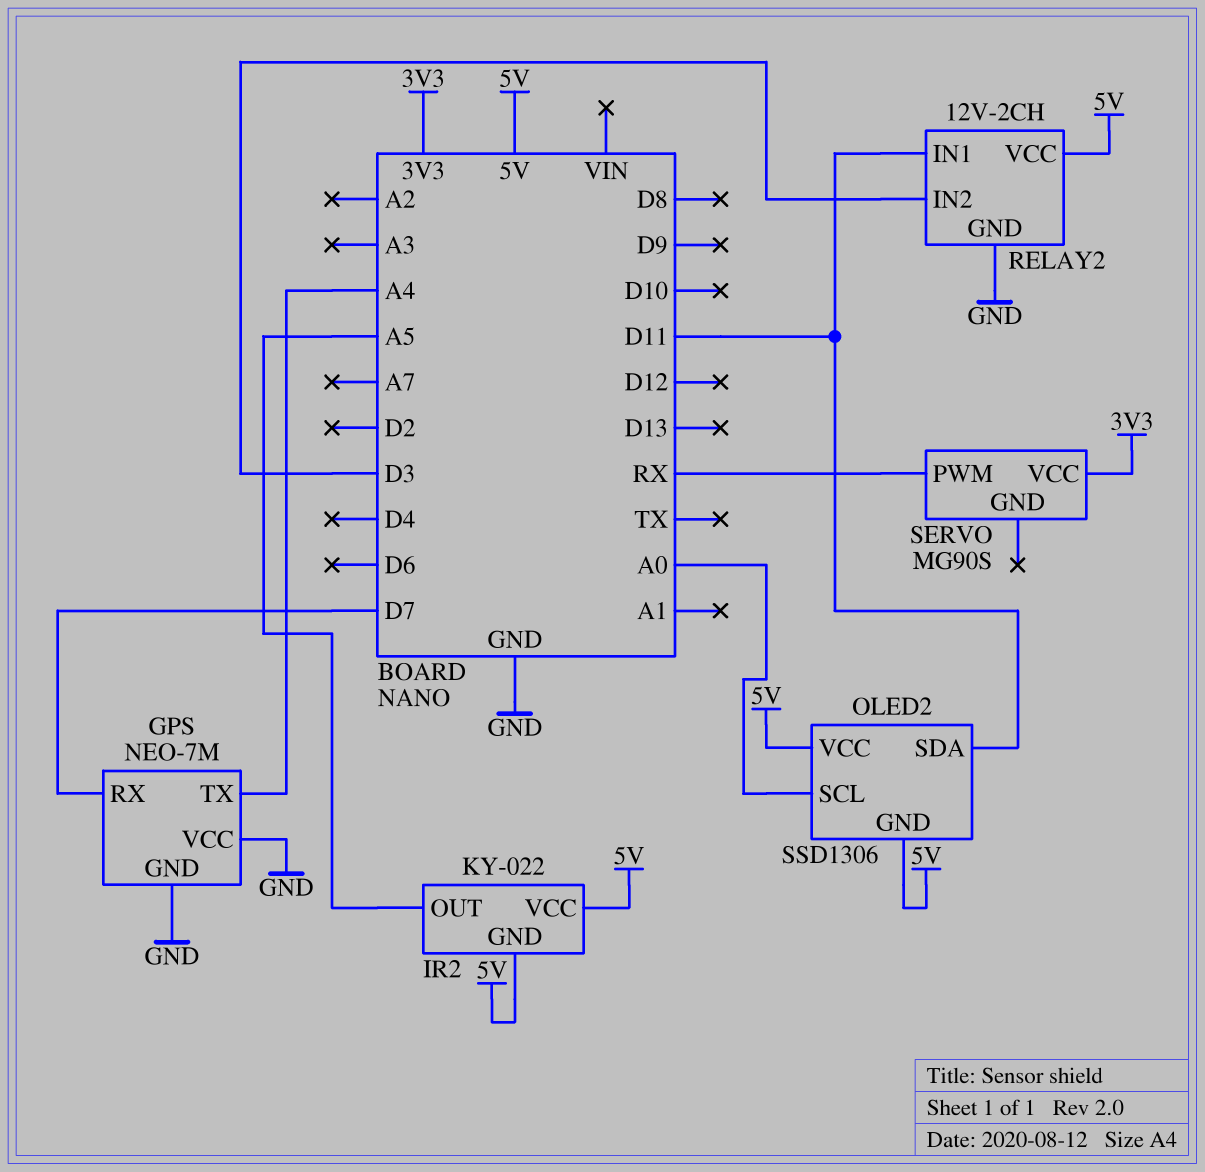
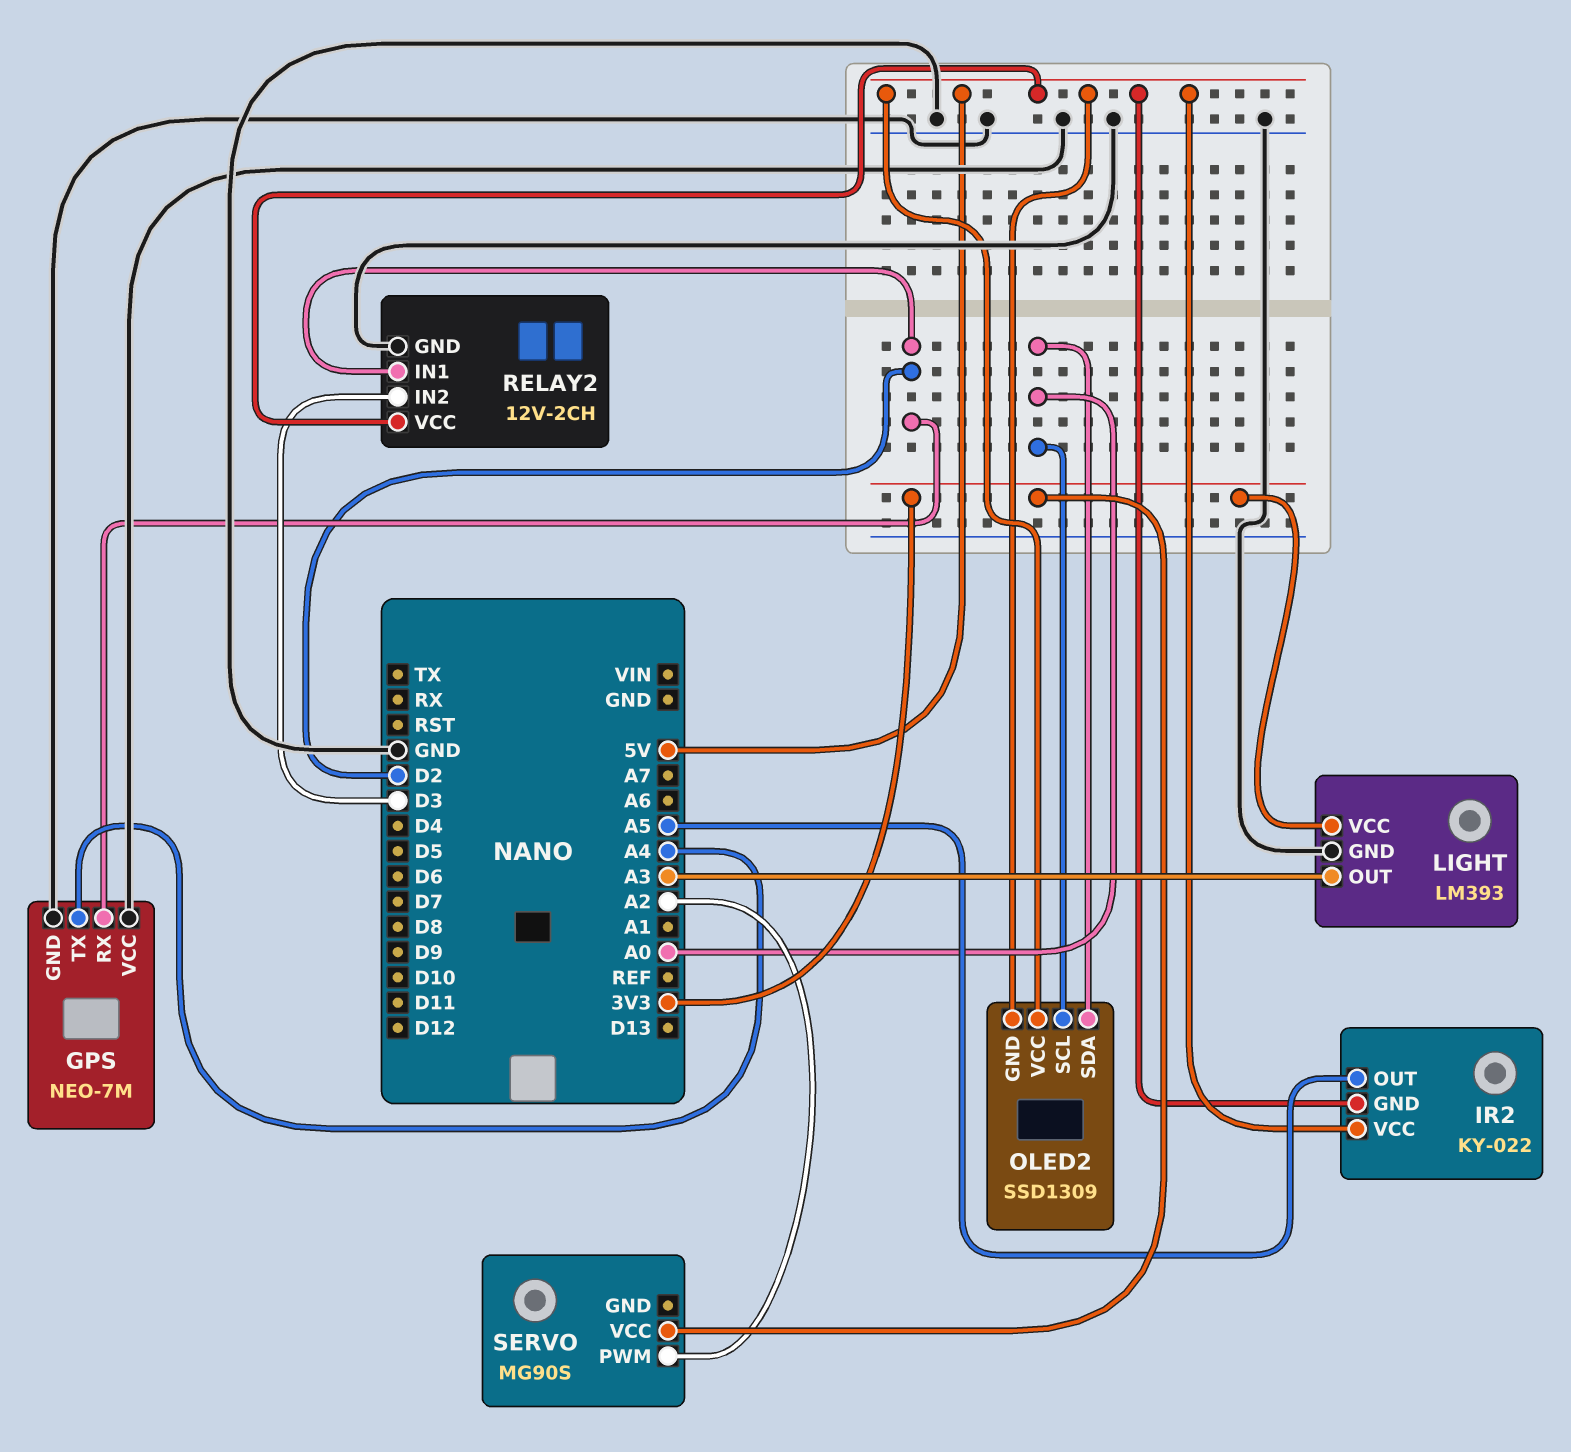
GPS pin RX: D7 -> D2
LIGHT: none -> LM393
LIGHT pin GND: none -> GND
LIGHT pin OUT: none -> A3
LIGHT pin VCC: none -> 3V3
OLED2: SSD1306 -> SSD1309
OLED2 pin SDA: D11 -> A0
RELAY2 pin IN1: D11 -> D2
SERVO pin PWM: RX -> A2

